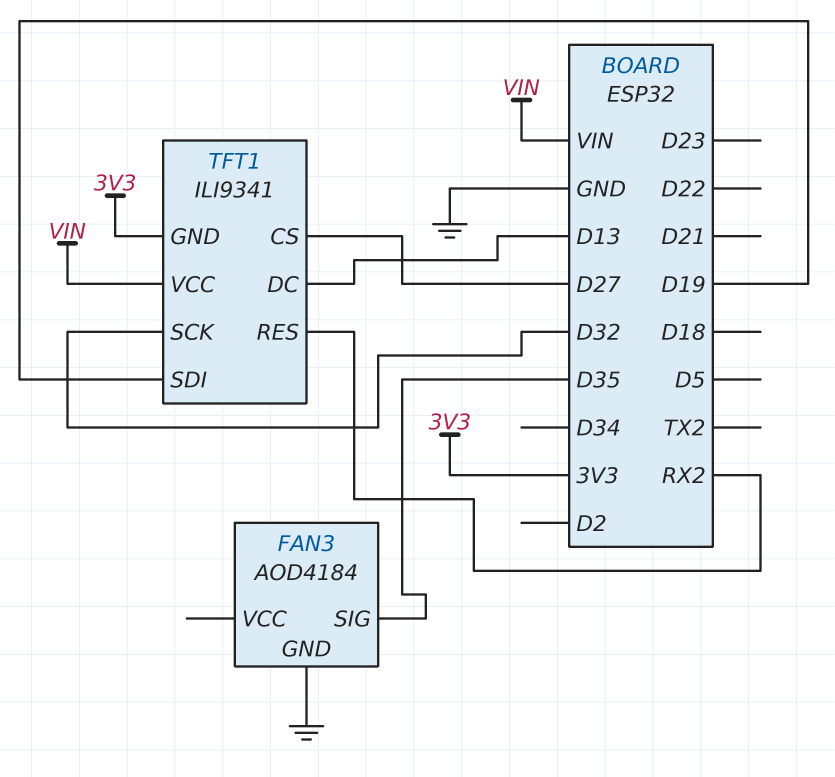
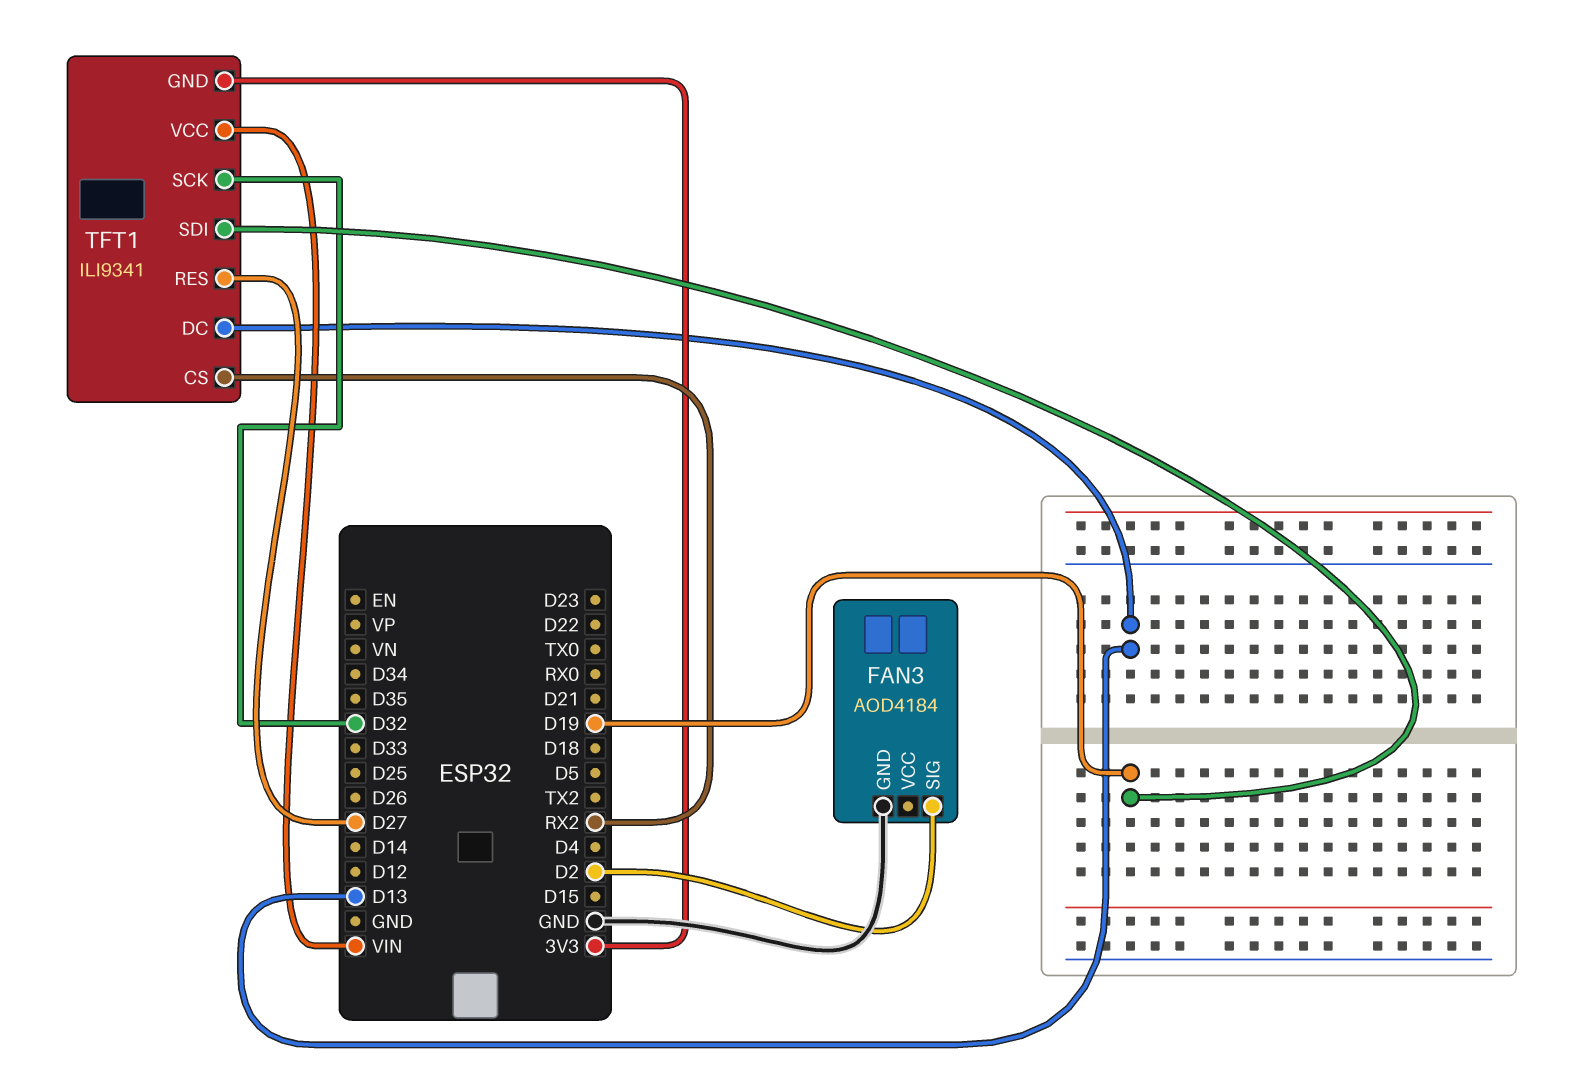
FAN3 pin SIG: D35 -> D2
TFT1 pin CS: D27 -> RX2
TFT1 pin RES: RX2 -> D27

